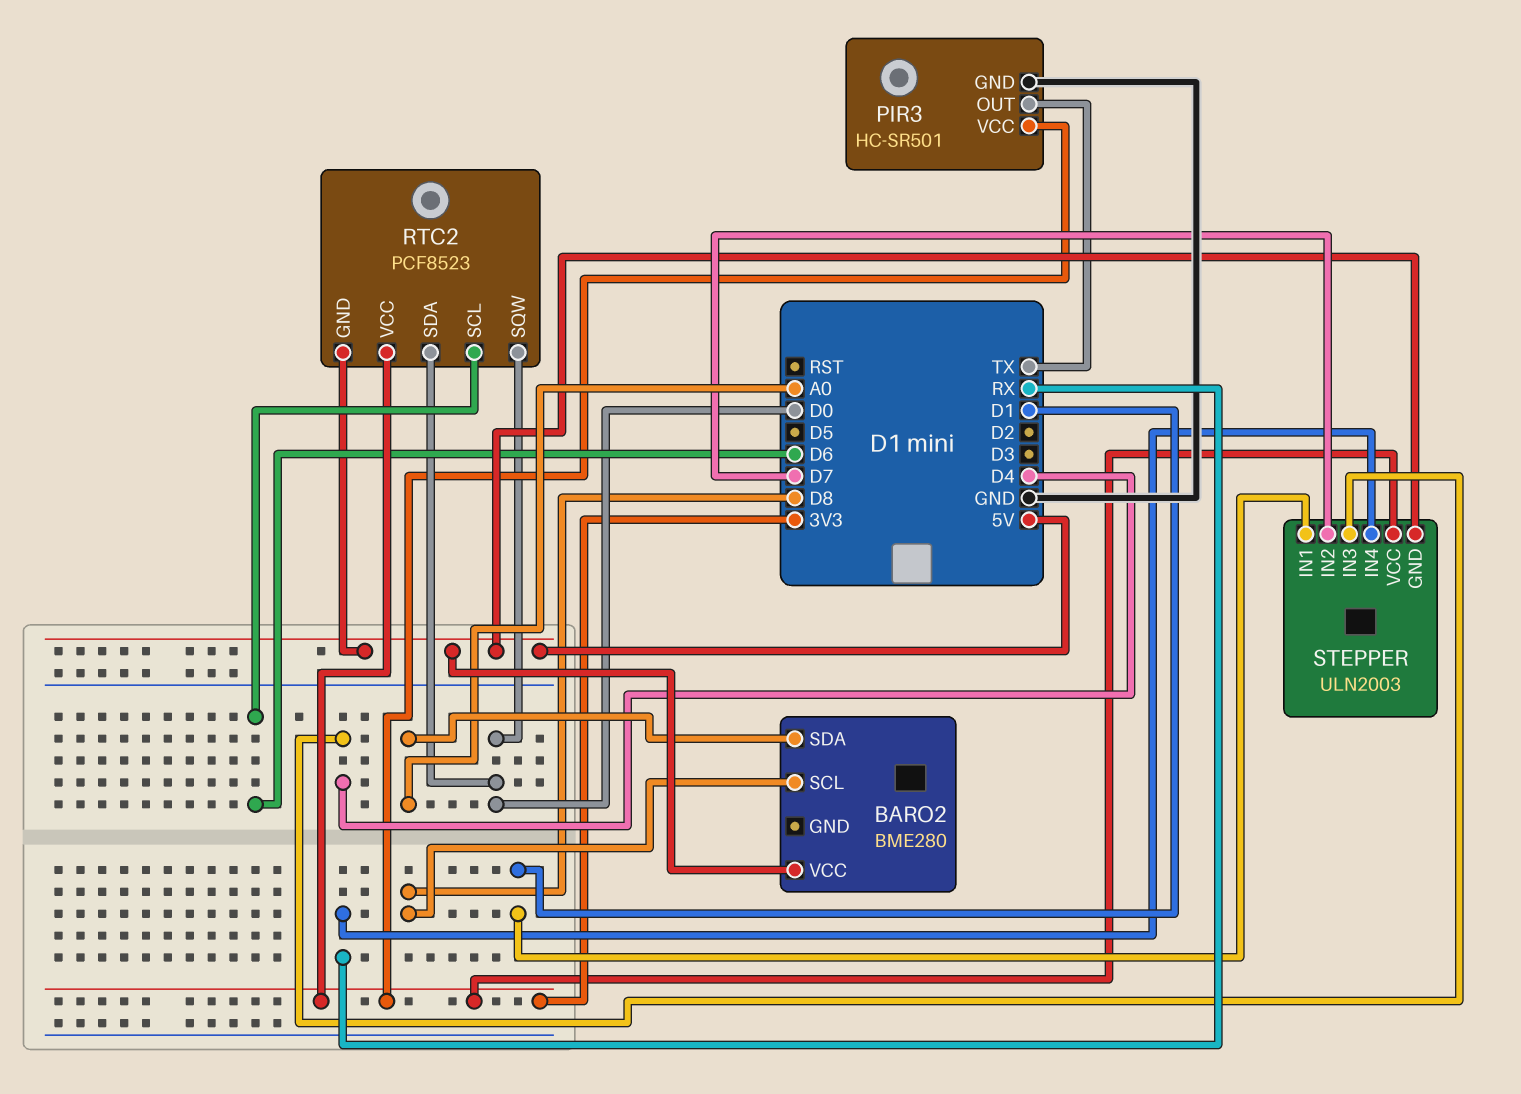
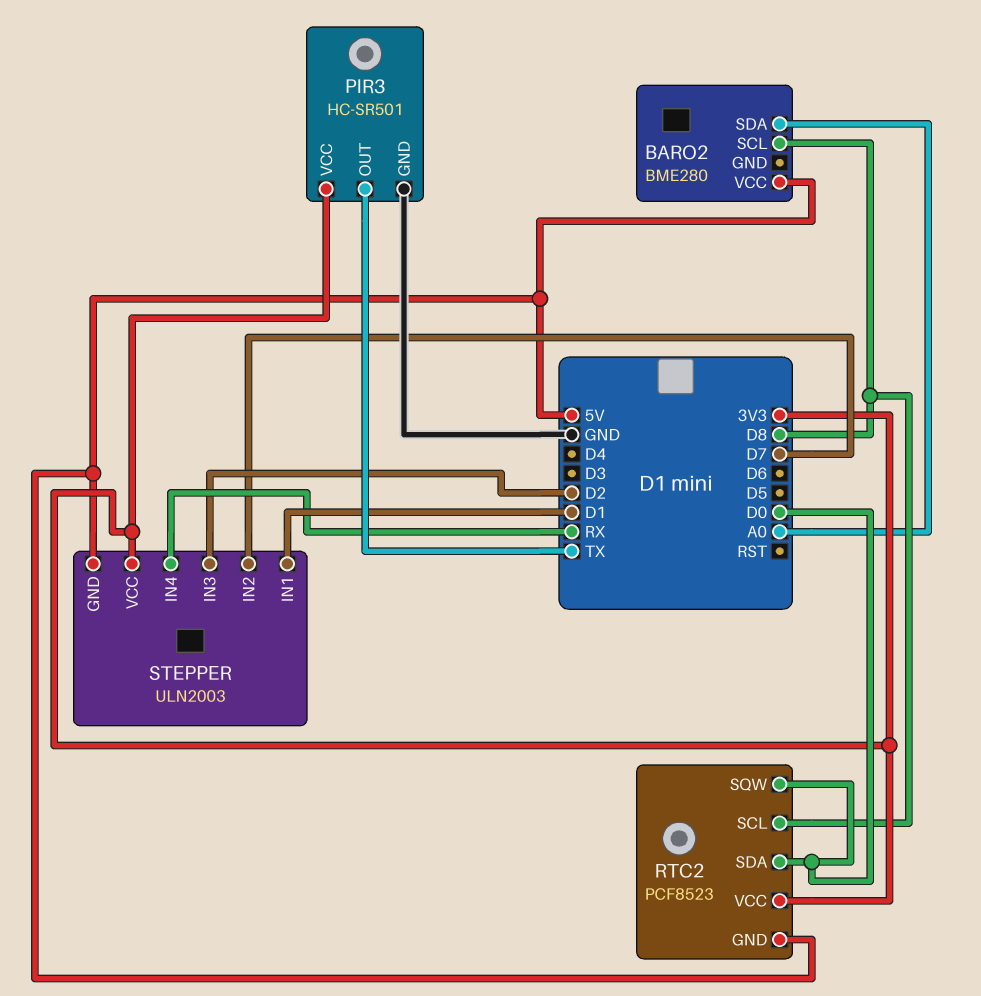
RTC2 pin SCL: D6 -> D8
STEPPER pin IN3: D4 -> D2

